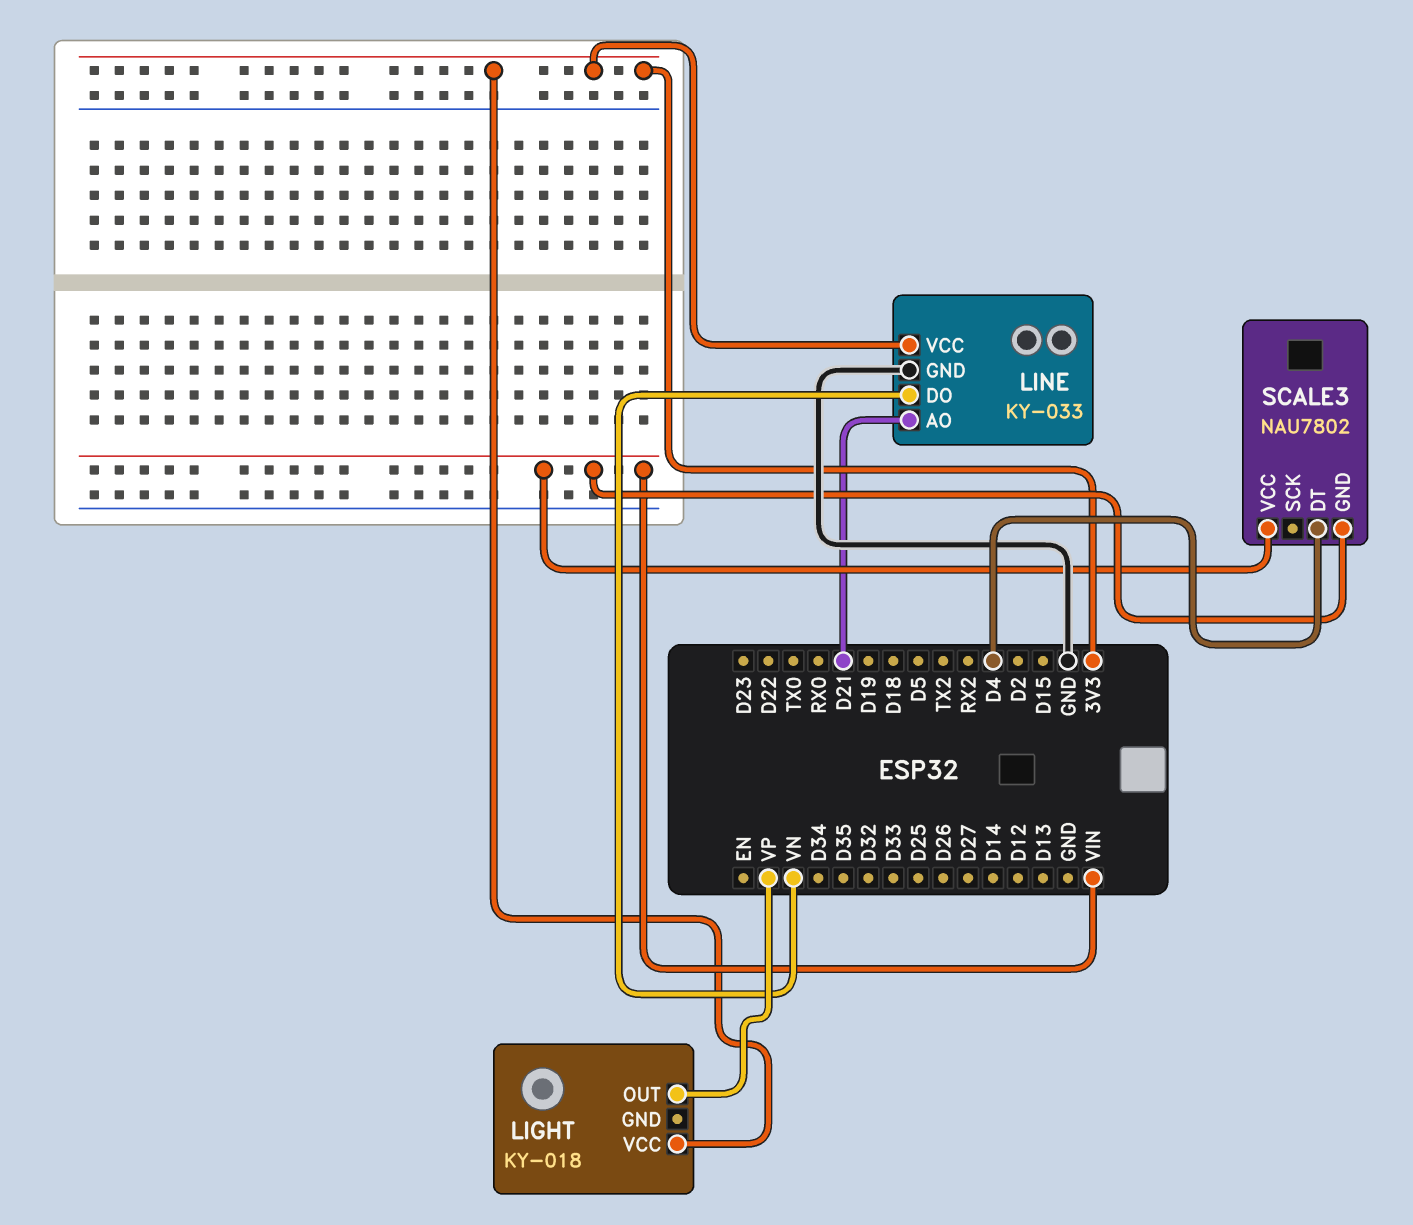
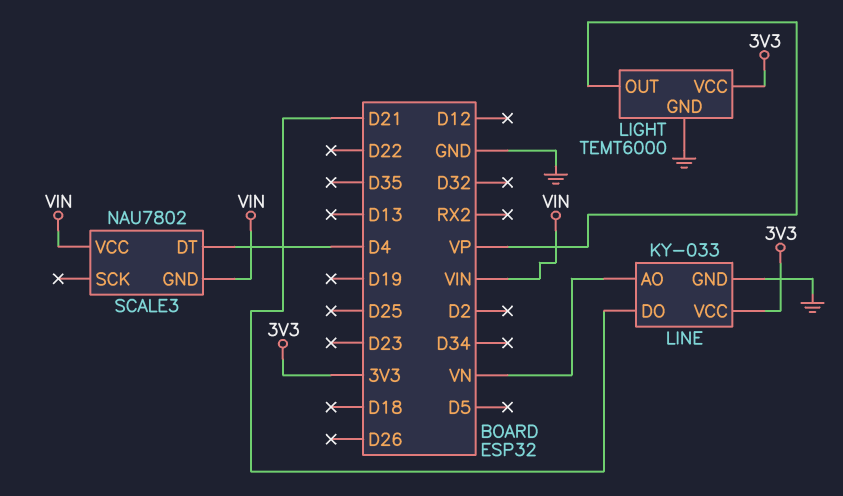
LIGHT: KY-018 -> TEMT6000
LIGHT pin GND: none -> GND
LINE pin AO: D21 -> VN
LINE pin DO: VN -> D21

